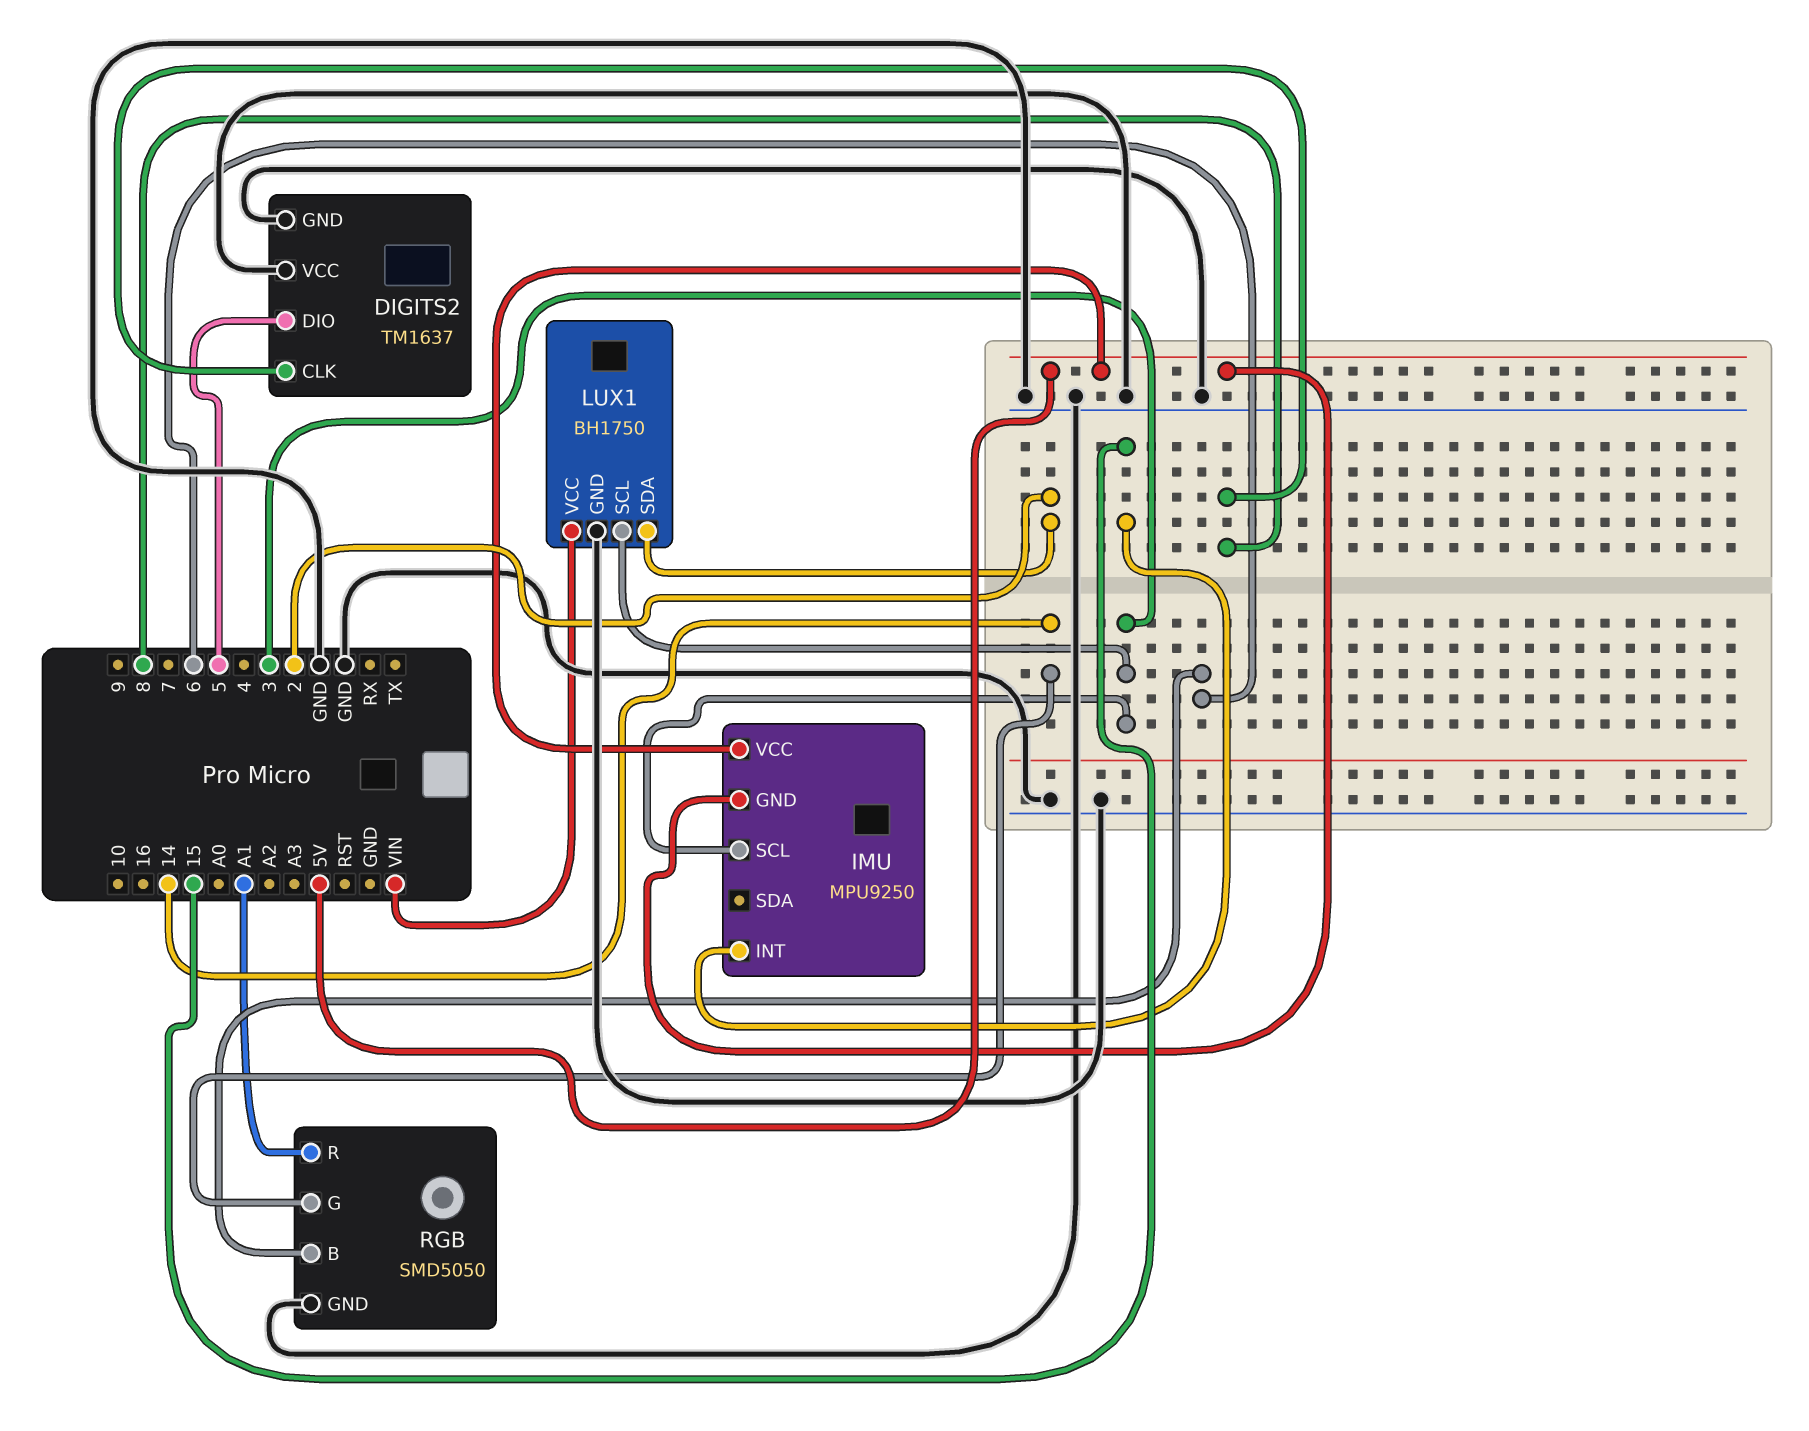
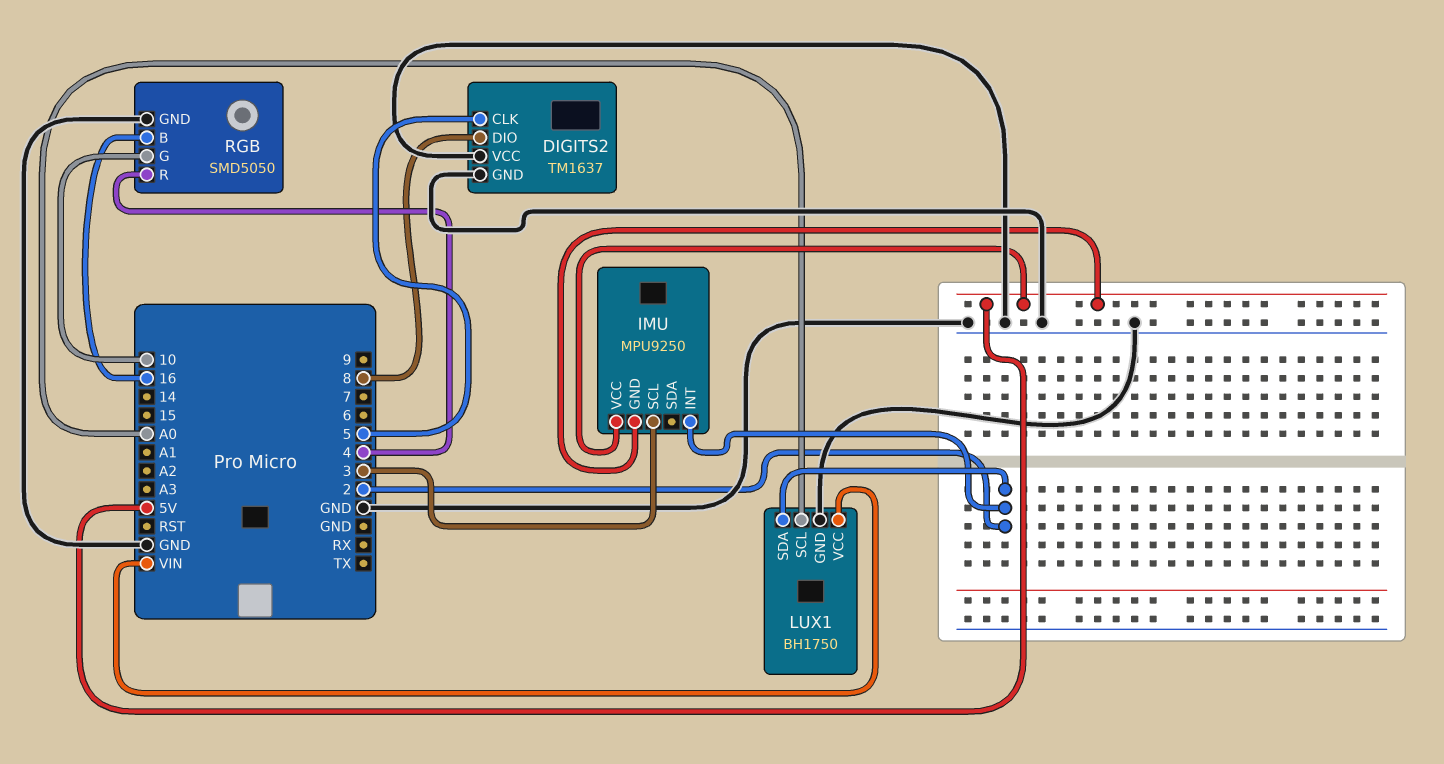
DIGITS2 pin CLK: 8 -> 5
DIGITS2 pin DIO: 5 -> 8
IMU pin INT: 15 -> 2
LUX1 pin SCL: 3 -> A0
RGB pin B: 6 -> 16
RGB pin G: 14 -> 10
RGB pin R: A1 -> 4

